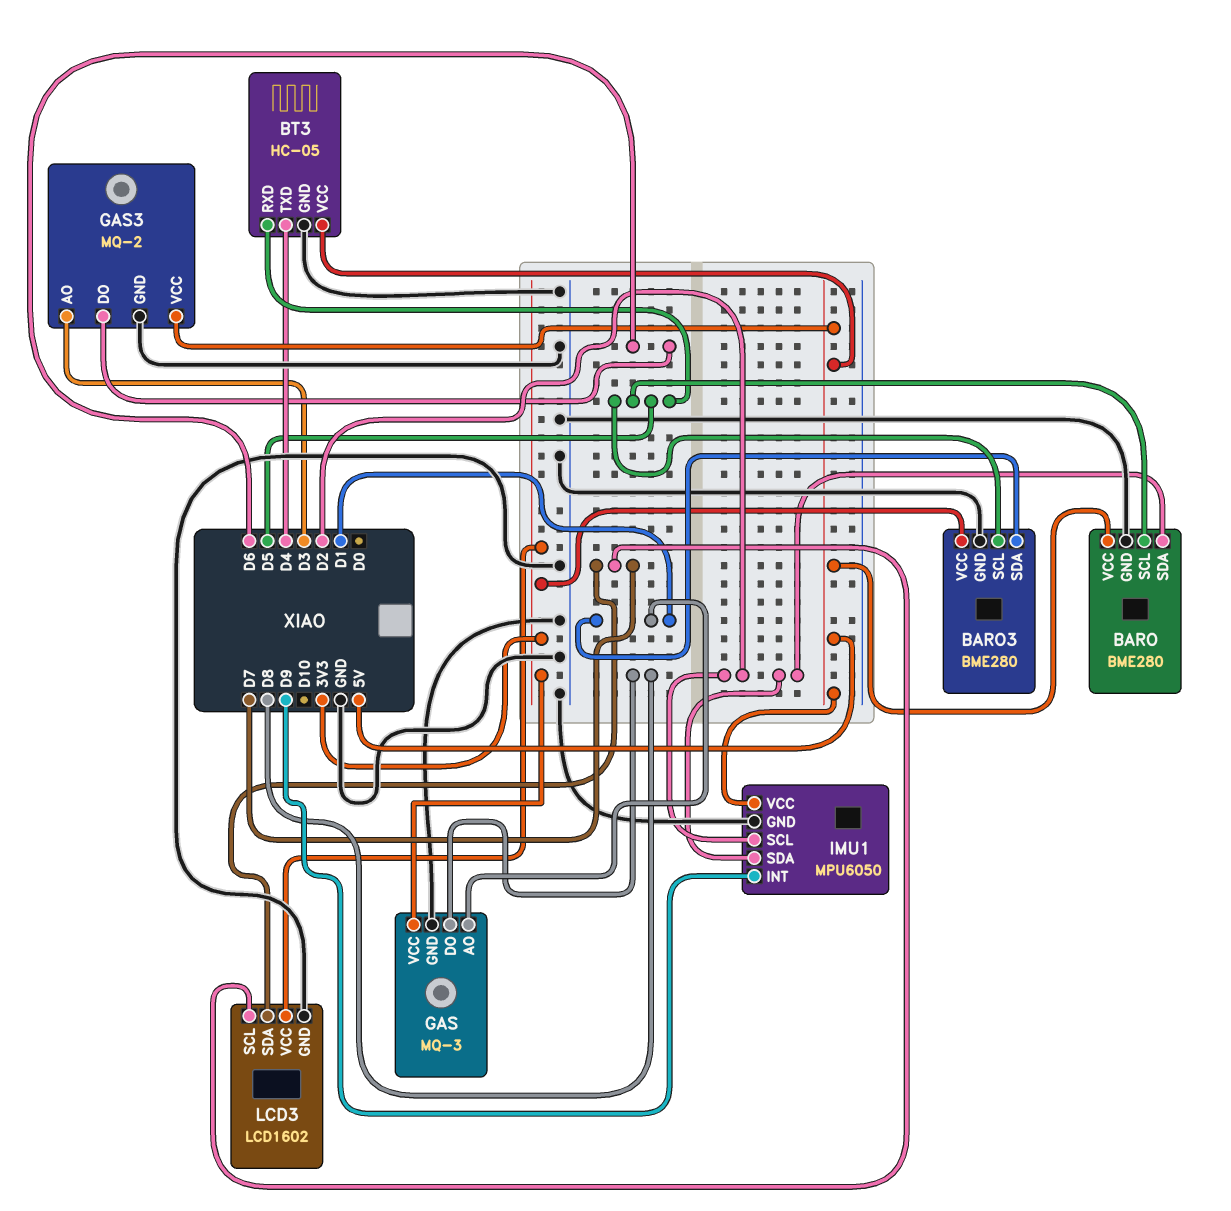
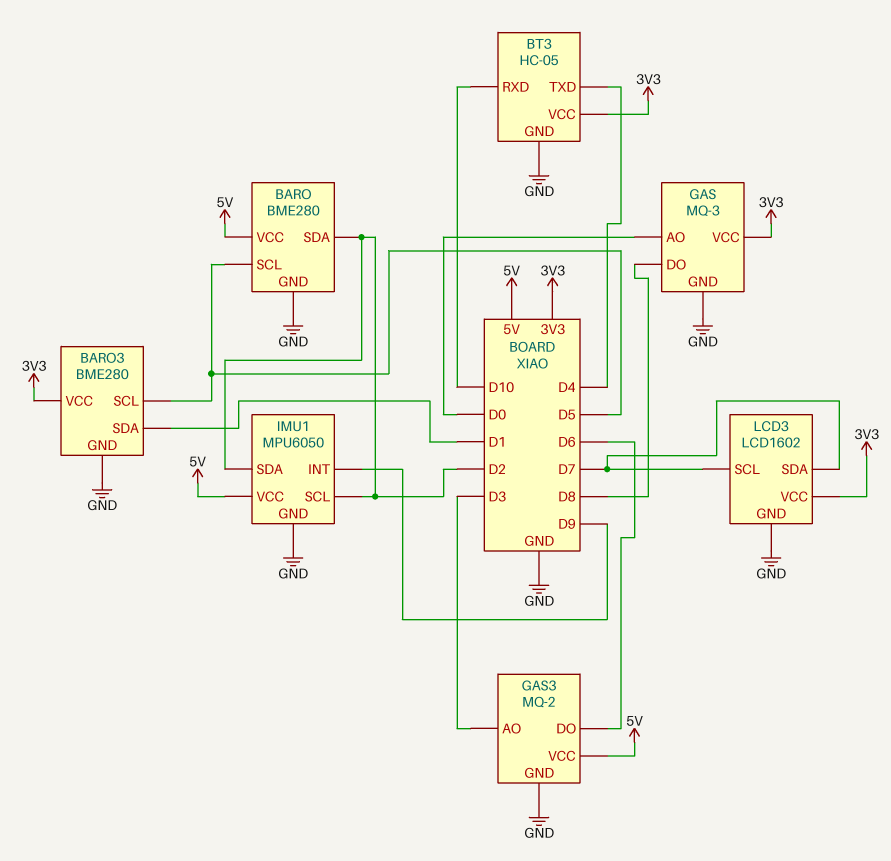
BT3 pin RXD: D5 -> D10
BT3 pin VCC: 5V -> 3V3
GAS pin AO: D1 -> D0

